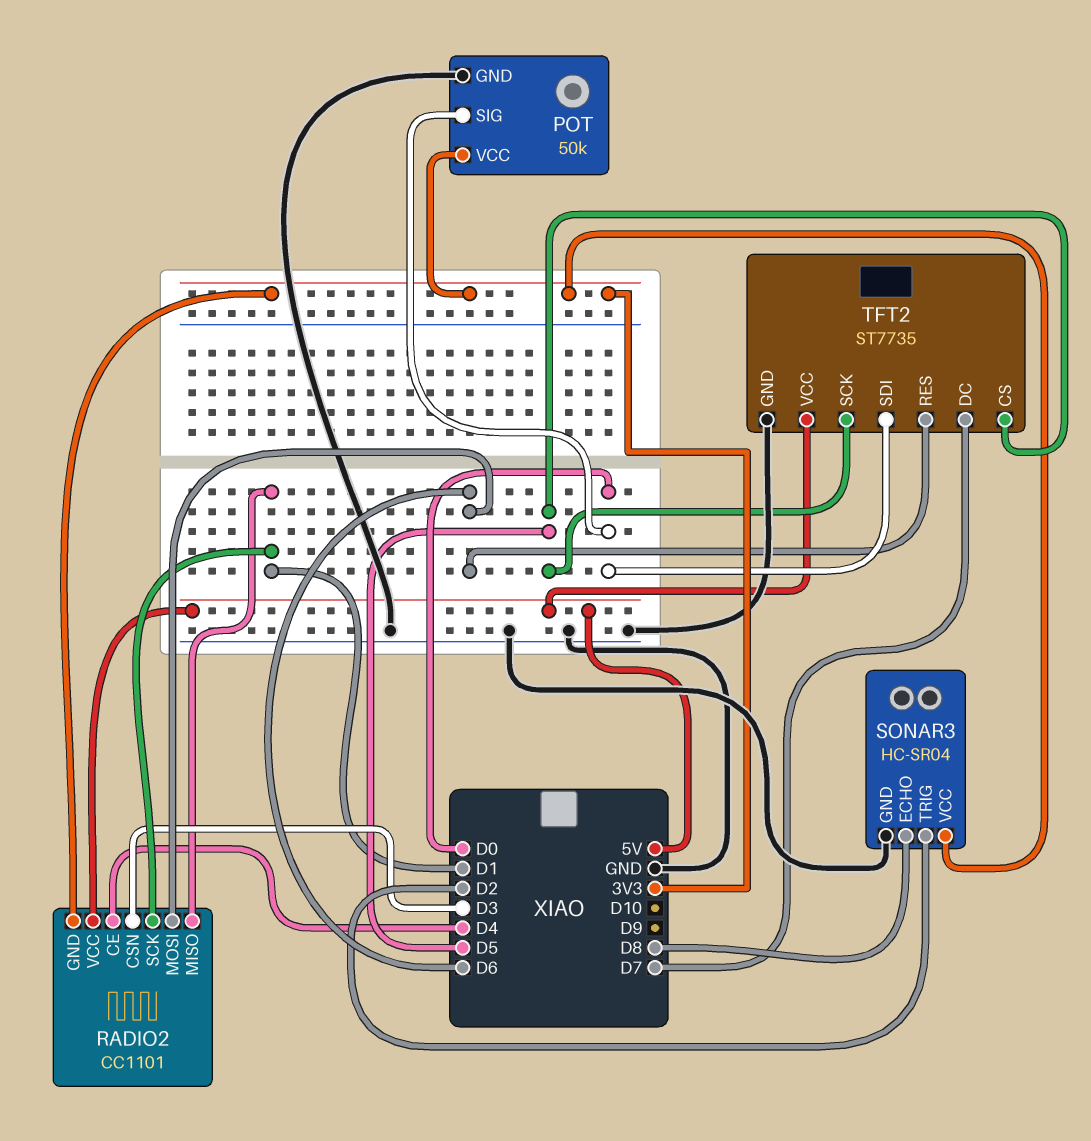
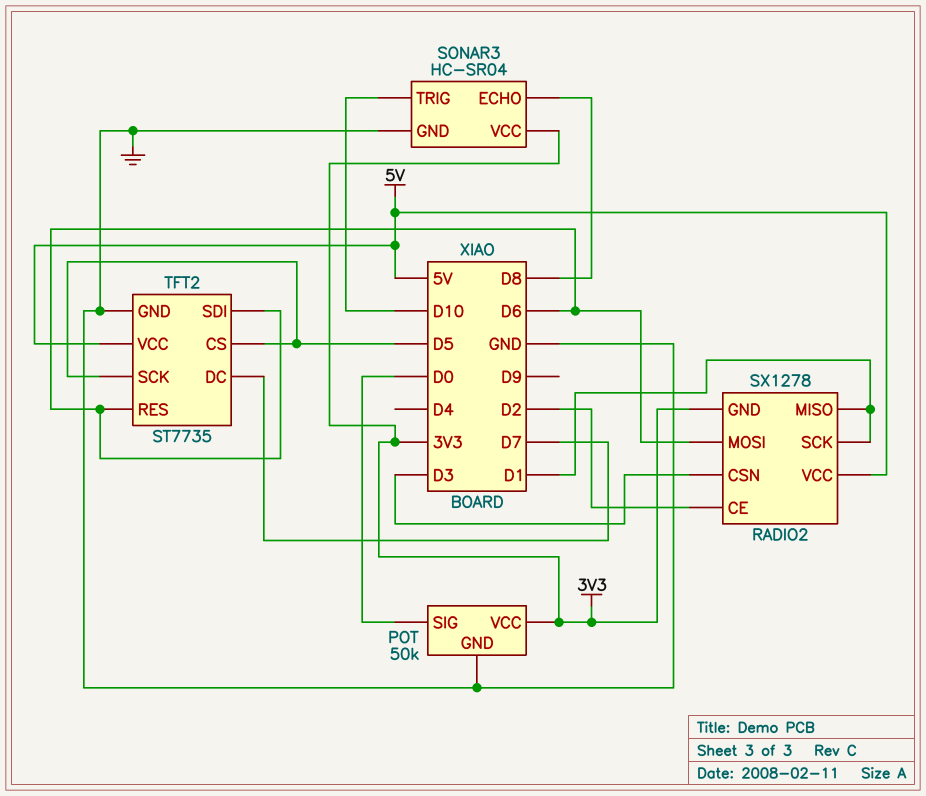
RADIO2: CC1101 -> SX1278
RADIO2 pin CE: D4 -> D2
SONAR3 pin TRIG: D2 -> D10
TFT2 pin SDI: D0 -> D6

